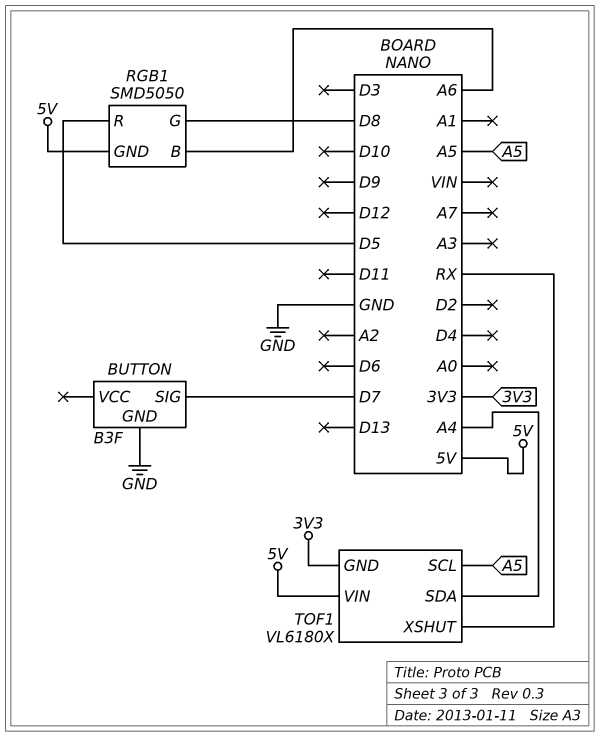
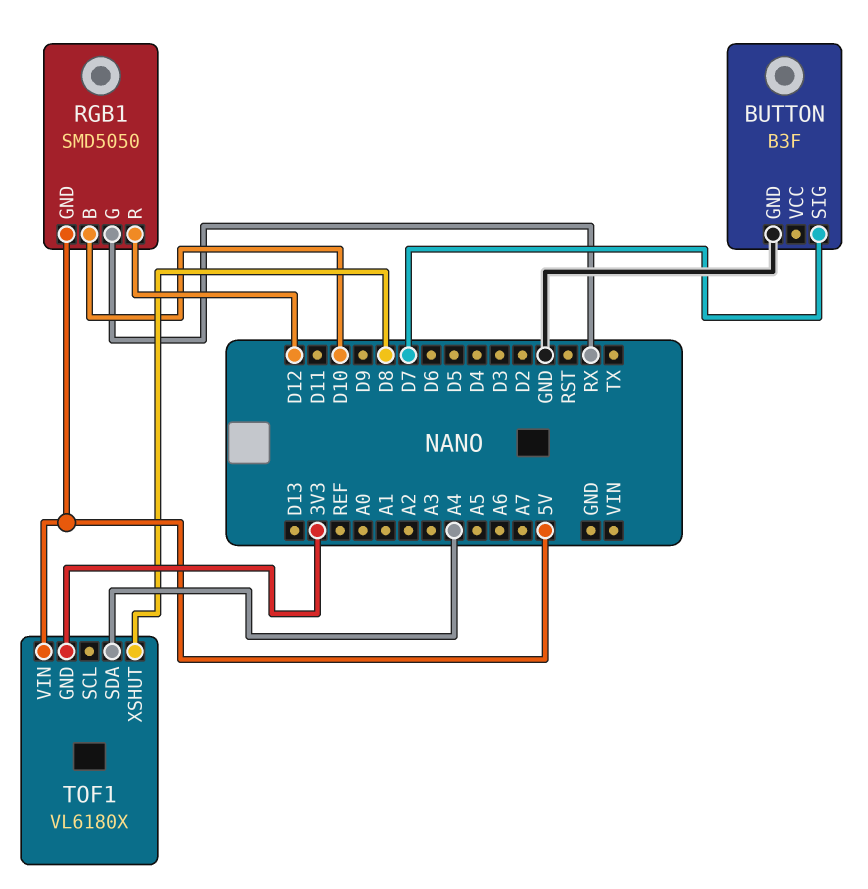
RGB1 pin B: A6 -> D10
RGB1 pin G: D8 -> RX
RGB1 pin R: D5 -> D12
TOF1 pin SCL: A5 -> none
TOF1 pin XSHUT: RX -> D8

